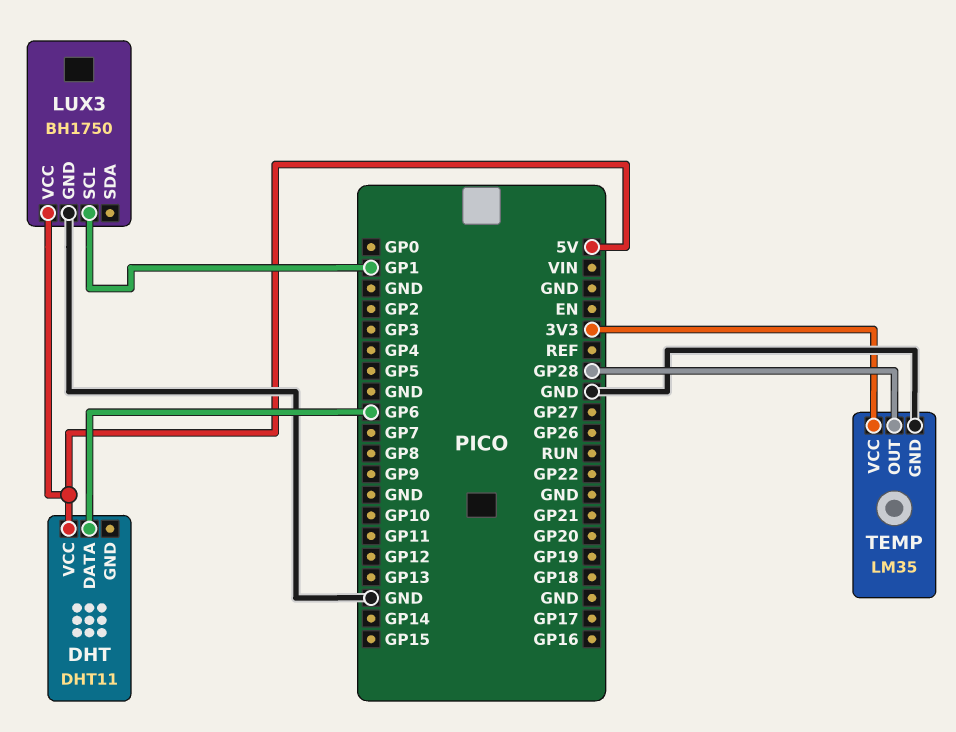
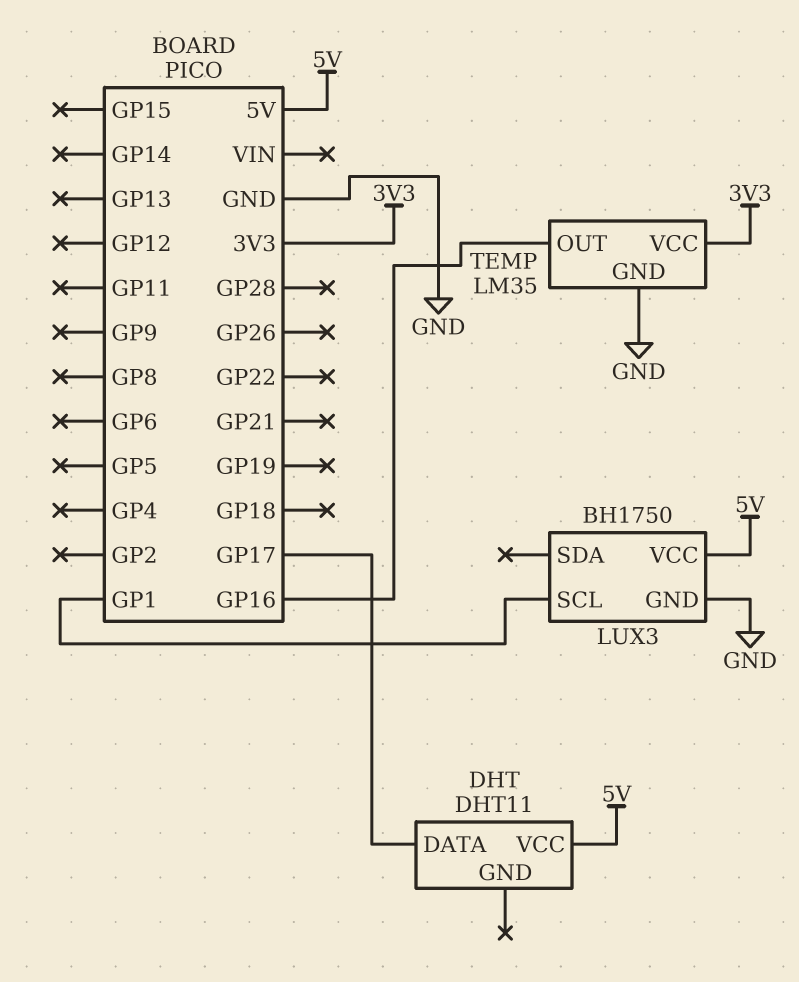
DHT pin DATA: GP6 -> GP17
TEMP pin OUT: GP28 -> GP16

